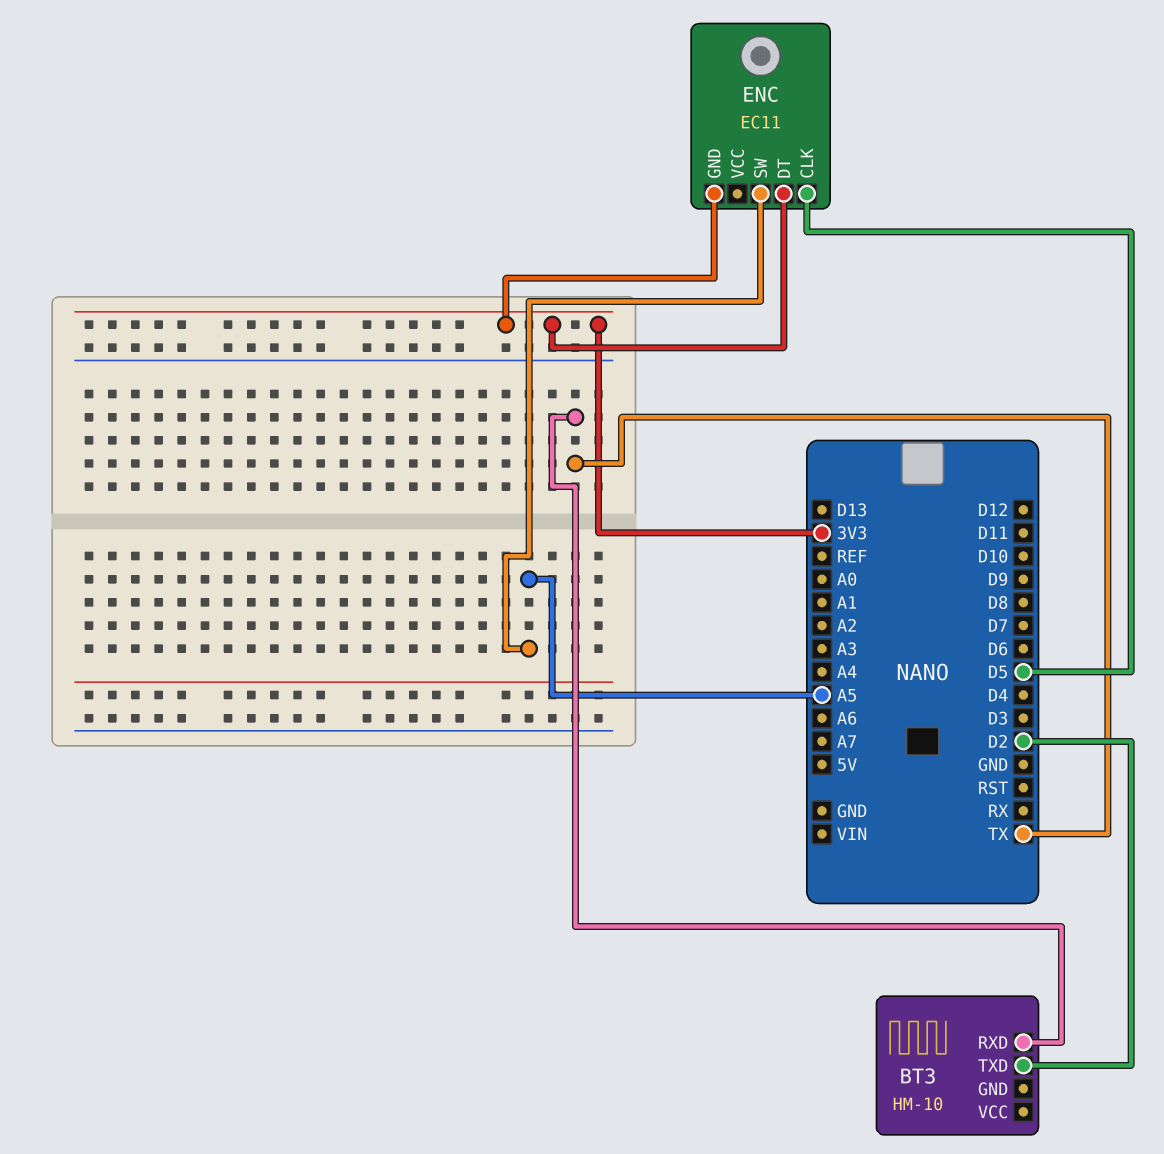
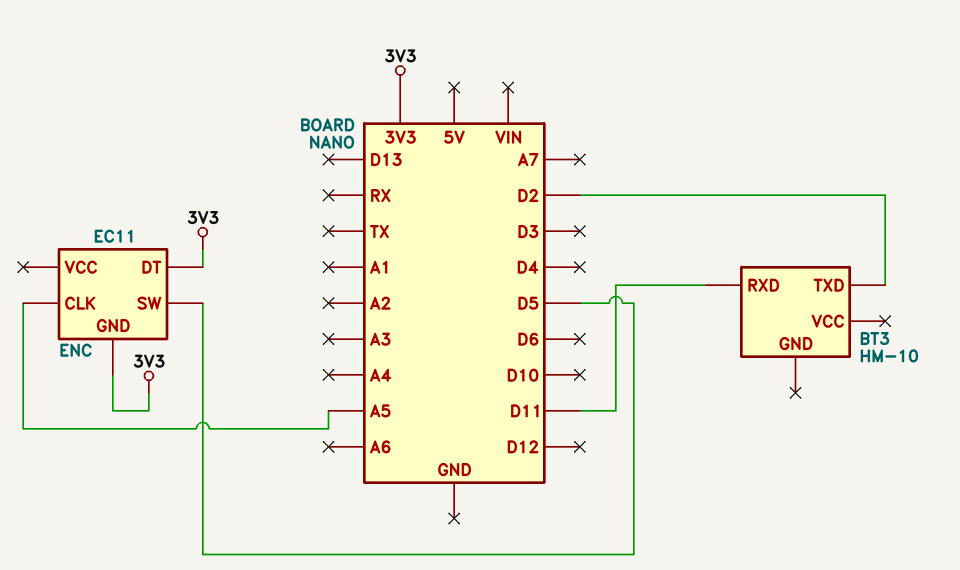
BT3 pin RXD: TX -> D11
ENC pin CLK: D5 -> A5
ENC pin SW: A5 -> D5

